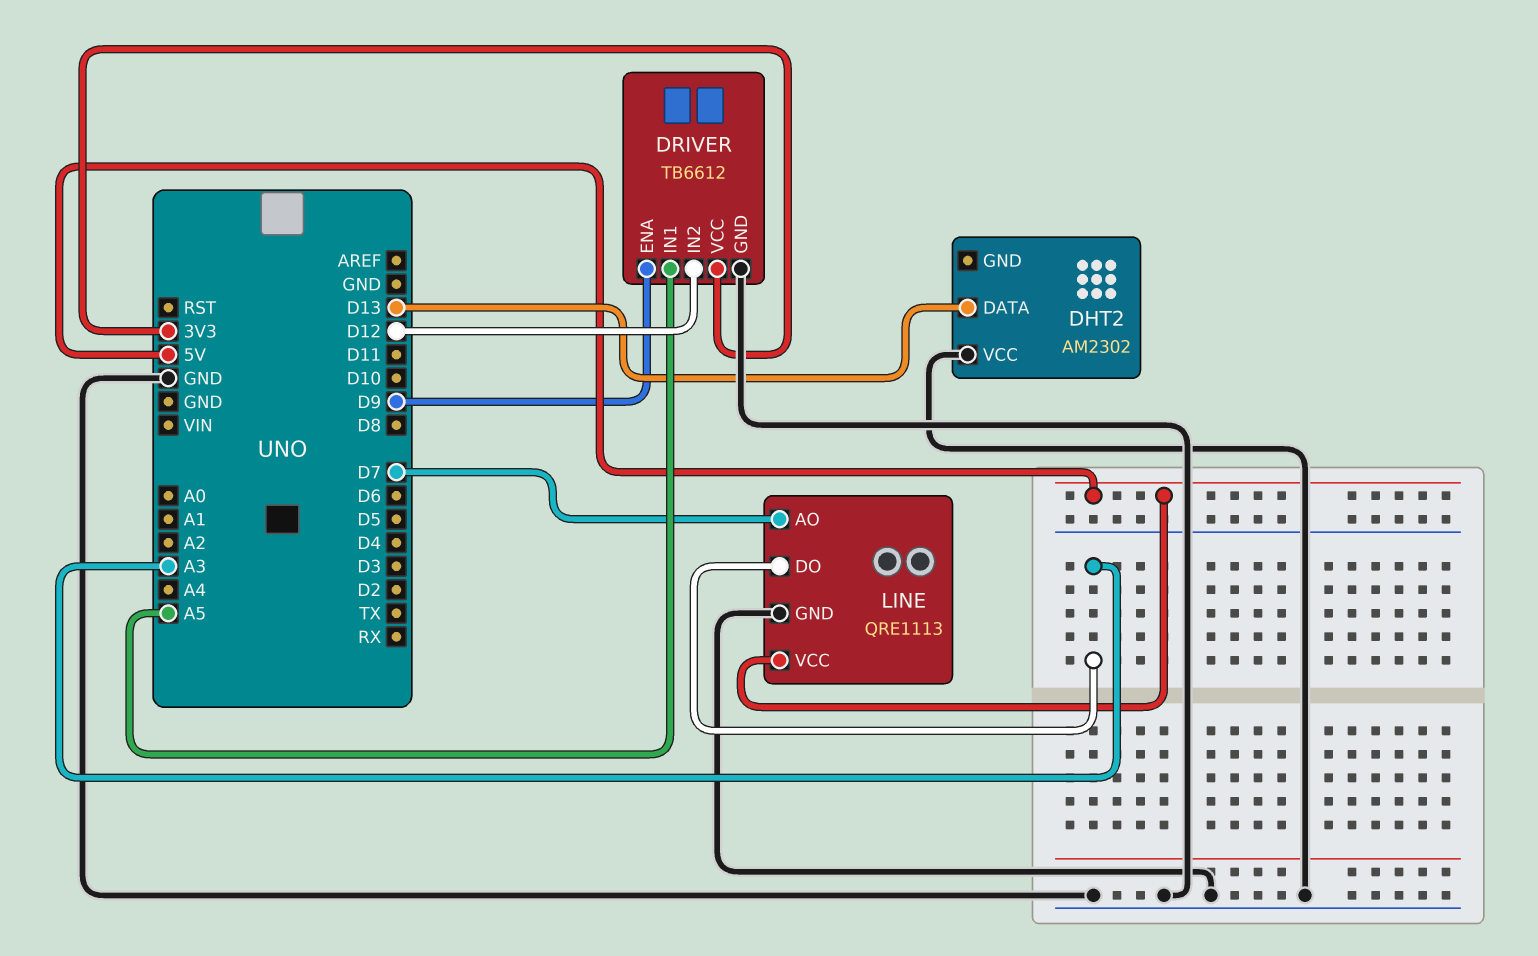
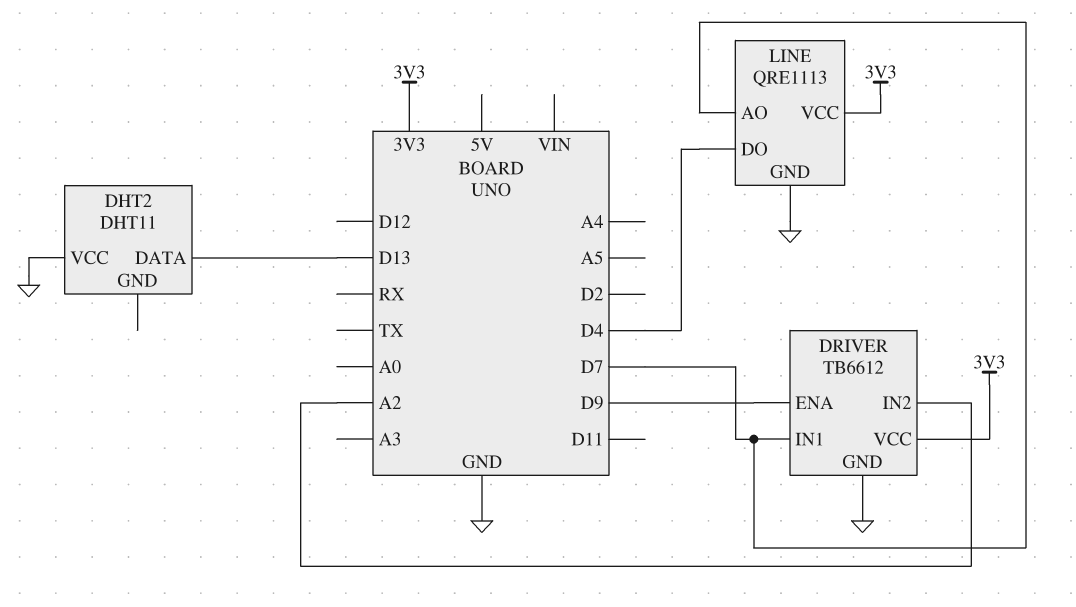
DHT2: AM2302 -> DHT11
DRIVER pin IN1: A5 -> D7
DRIVER pin IN2: D12 -> A2
LINE pin DO: A3 -> D4
LINE pin VCC: 5V -> 3V3

